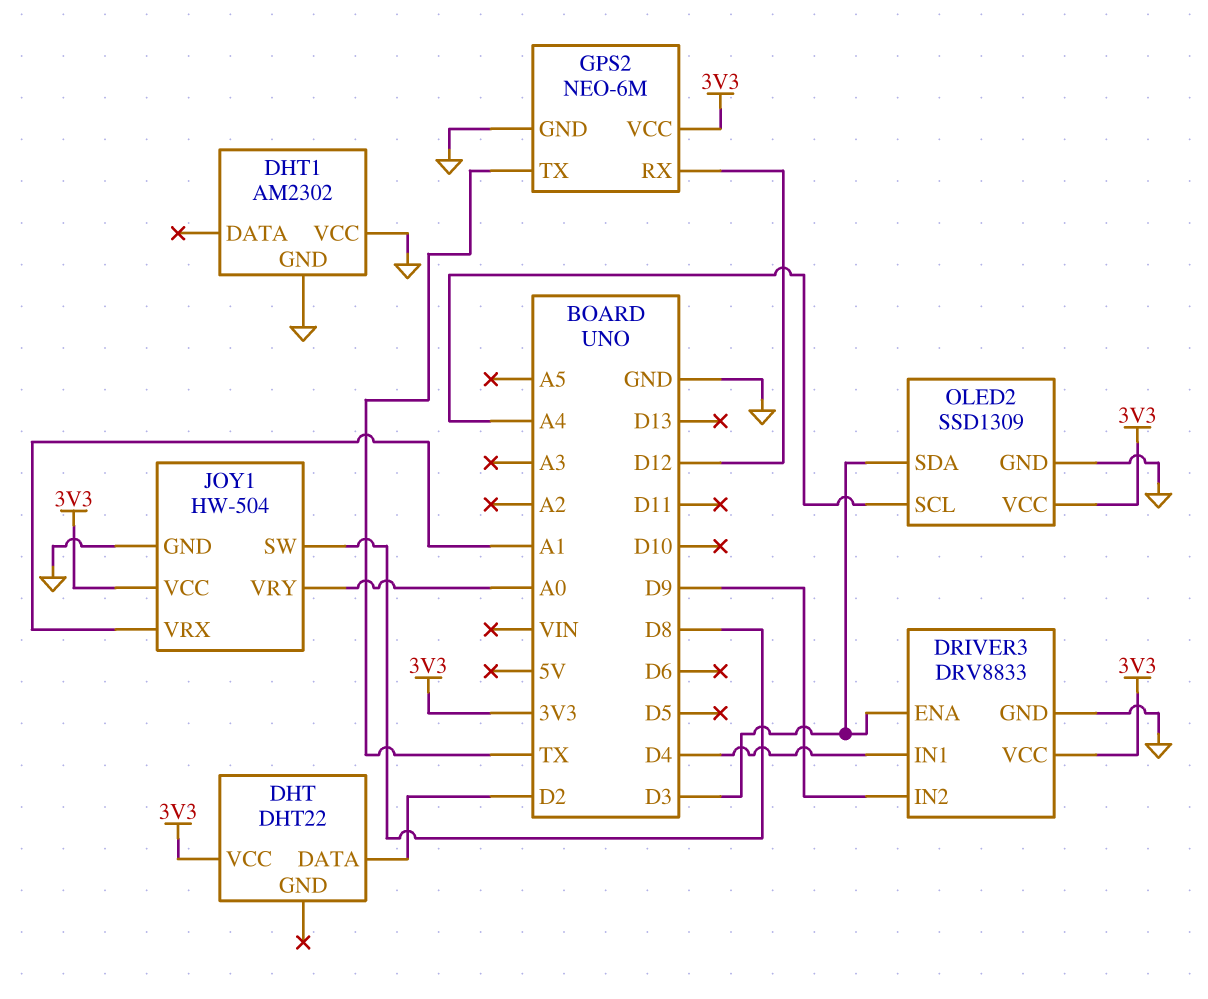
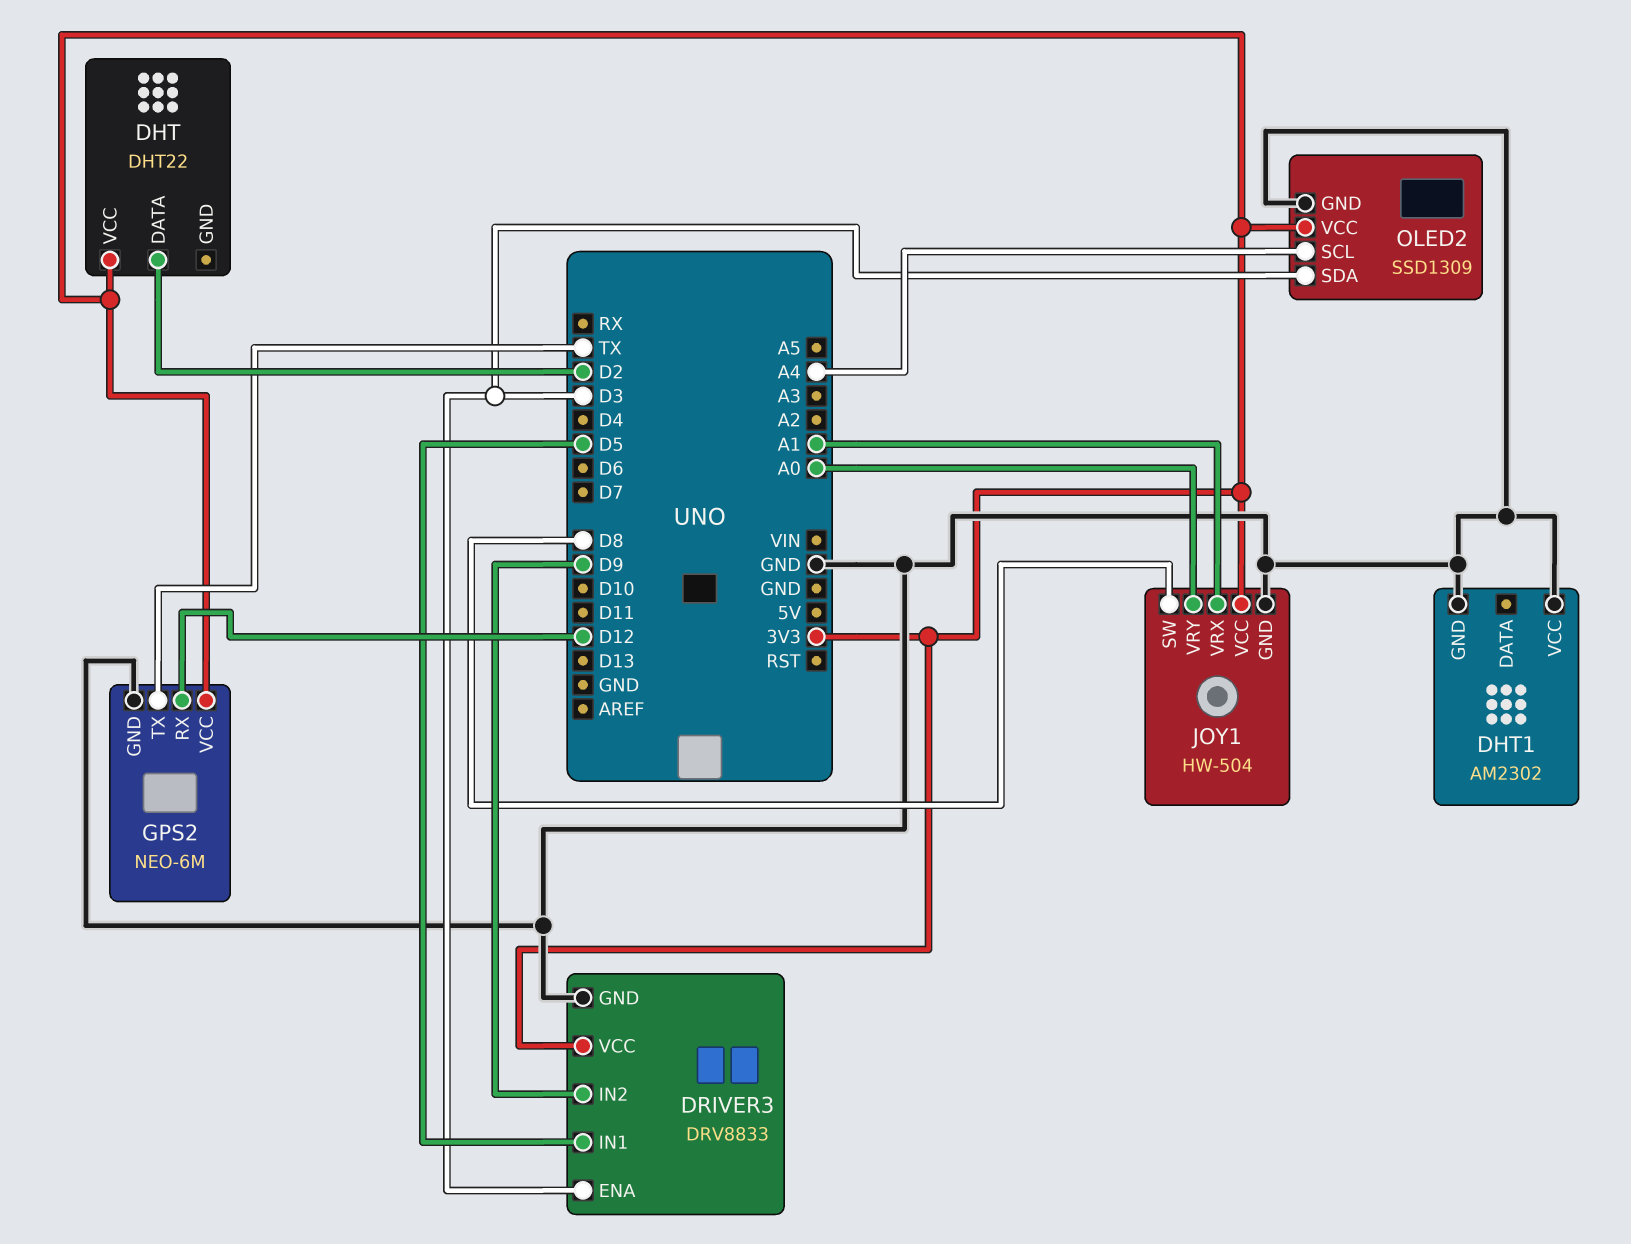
DRIVER3 pin IN1: D4 -> D5

